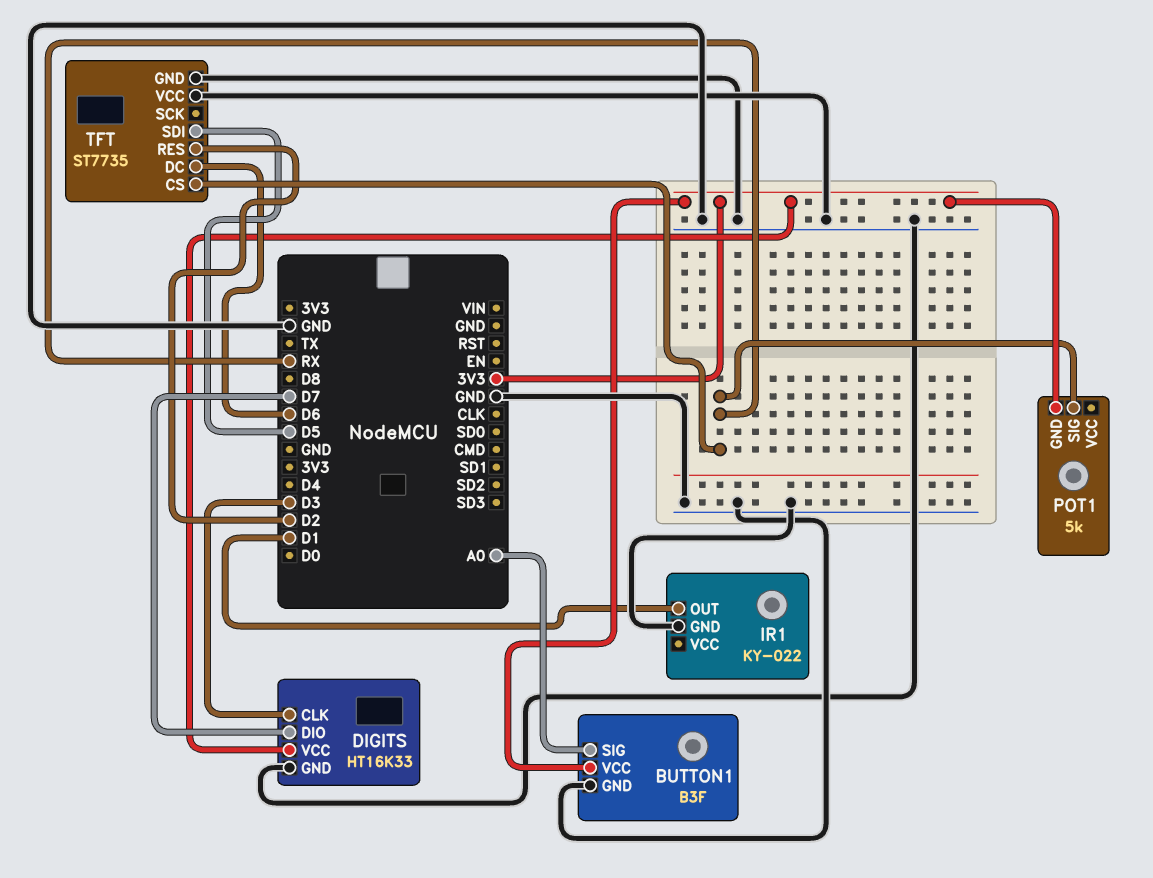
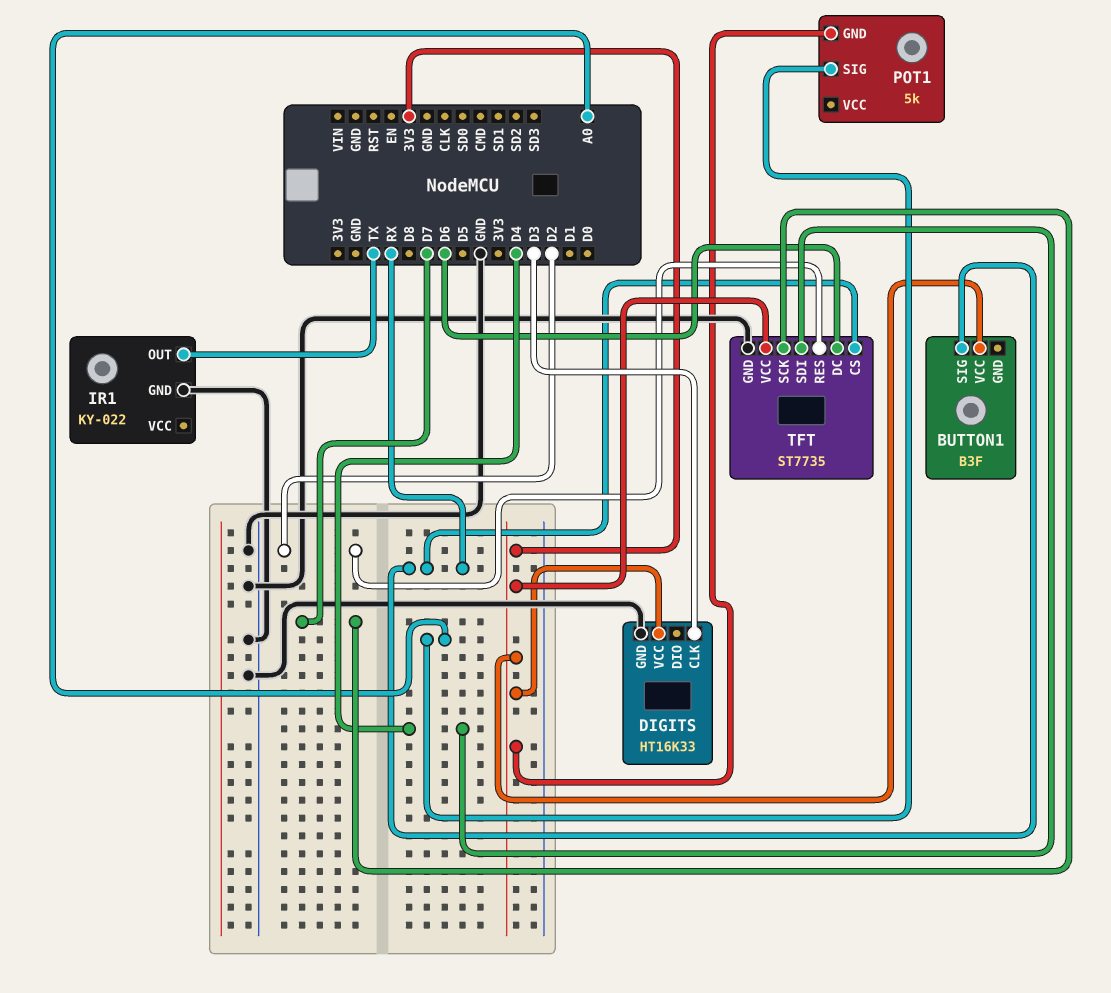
BUTTON1 pin GND: GND -> none
BUTTON1 pin SIG: A0 -> RX
DIGITS pin DIO: D7 -> none
IR1 pin OUT: D1 -> TX
POT1 pin SIG: RX -> A0
TFT pin SCK: none -> D7
TFT pin SDI: D5 -> D4
TFT pin VCC: GND -> 3V3

